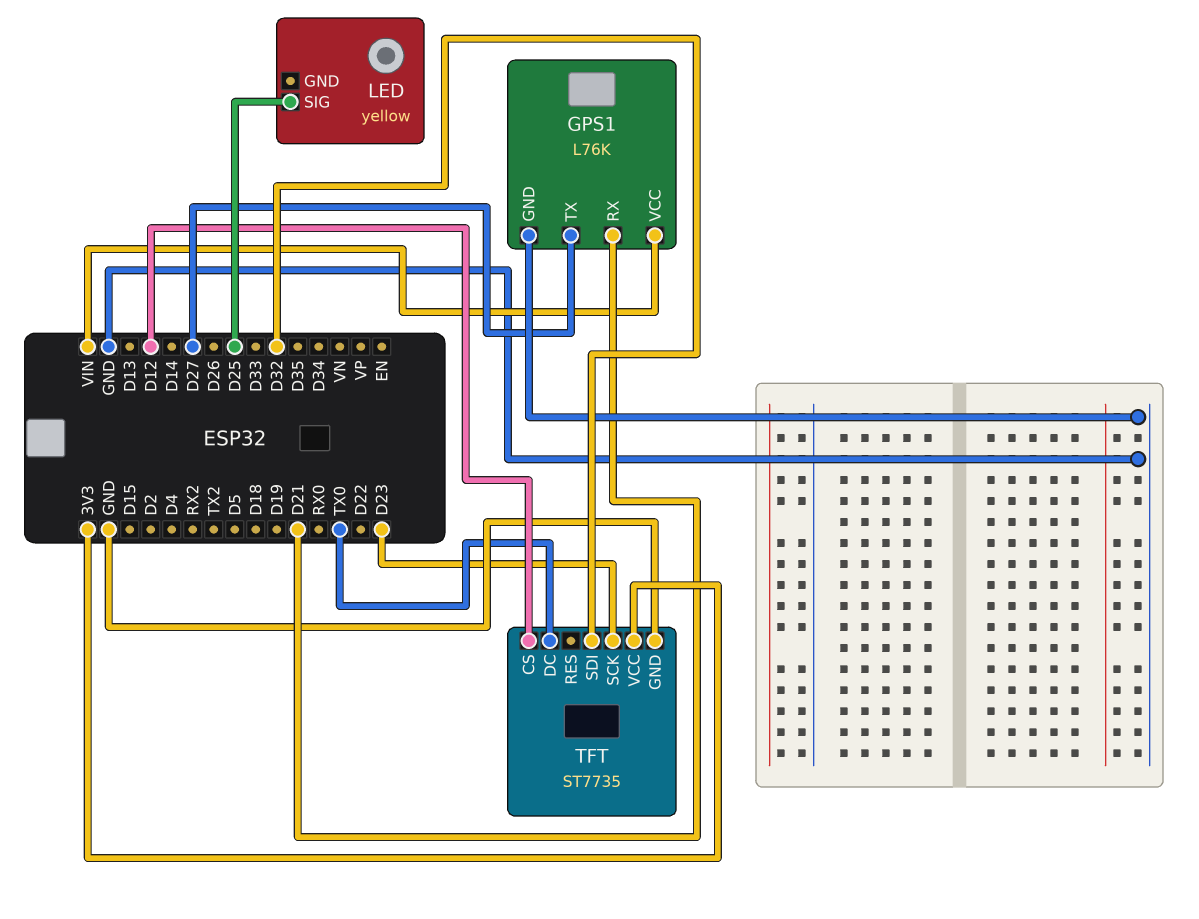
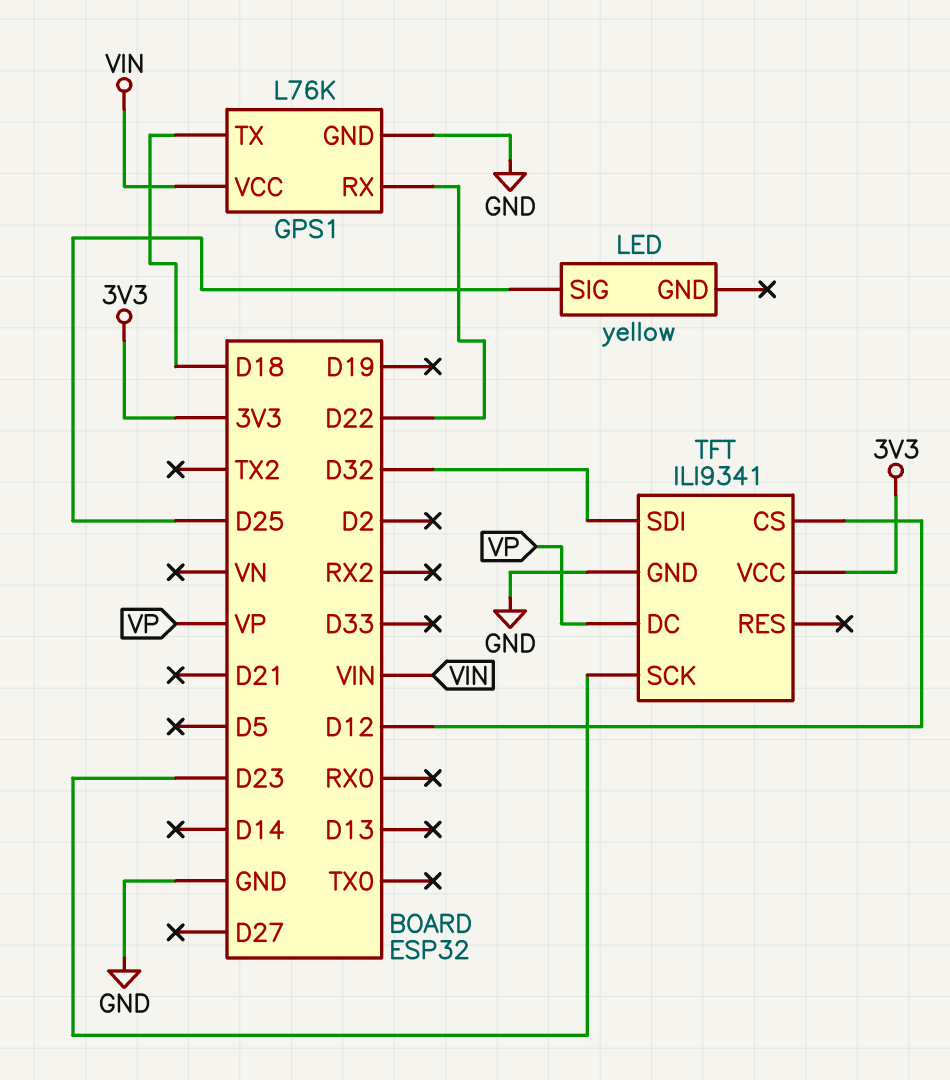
GPS1 pin RX: D21 -> D22
GPS1 pin TX: D27 -> D18
TFT: ST7735 -> ILI9341
TFT pin DC: TX0 -> VP

